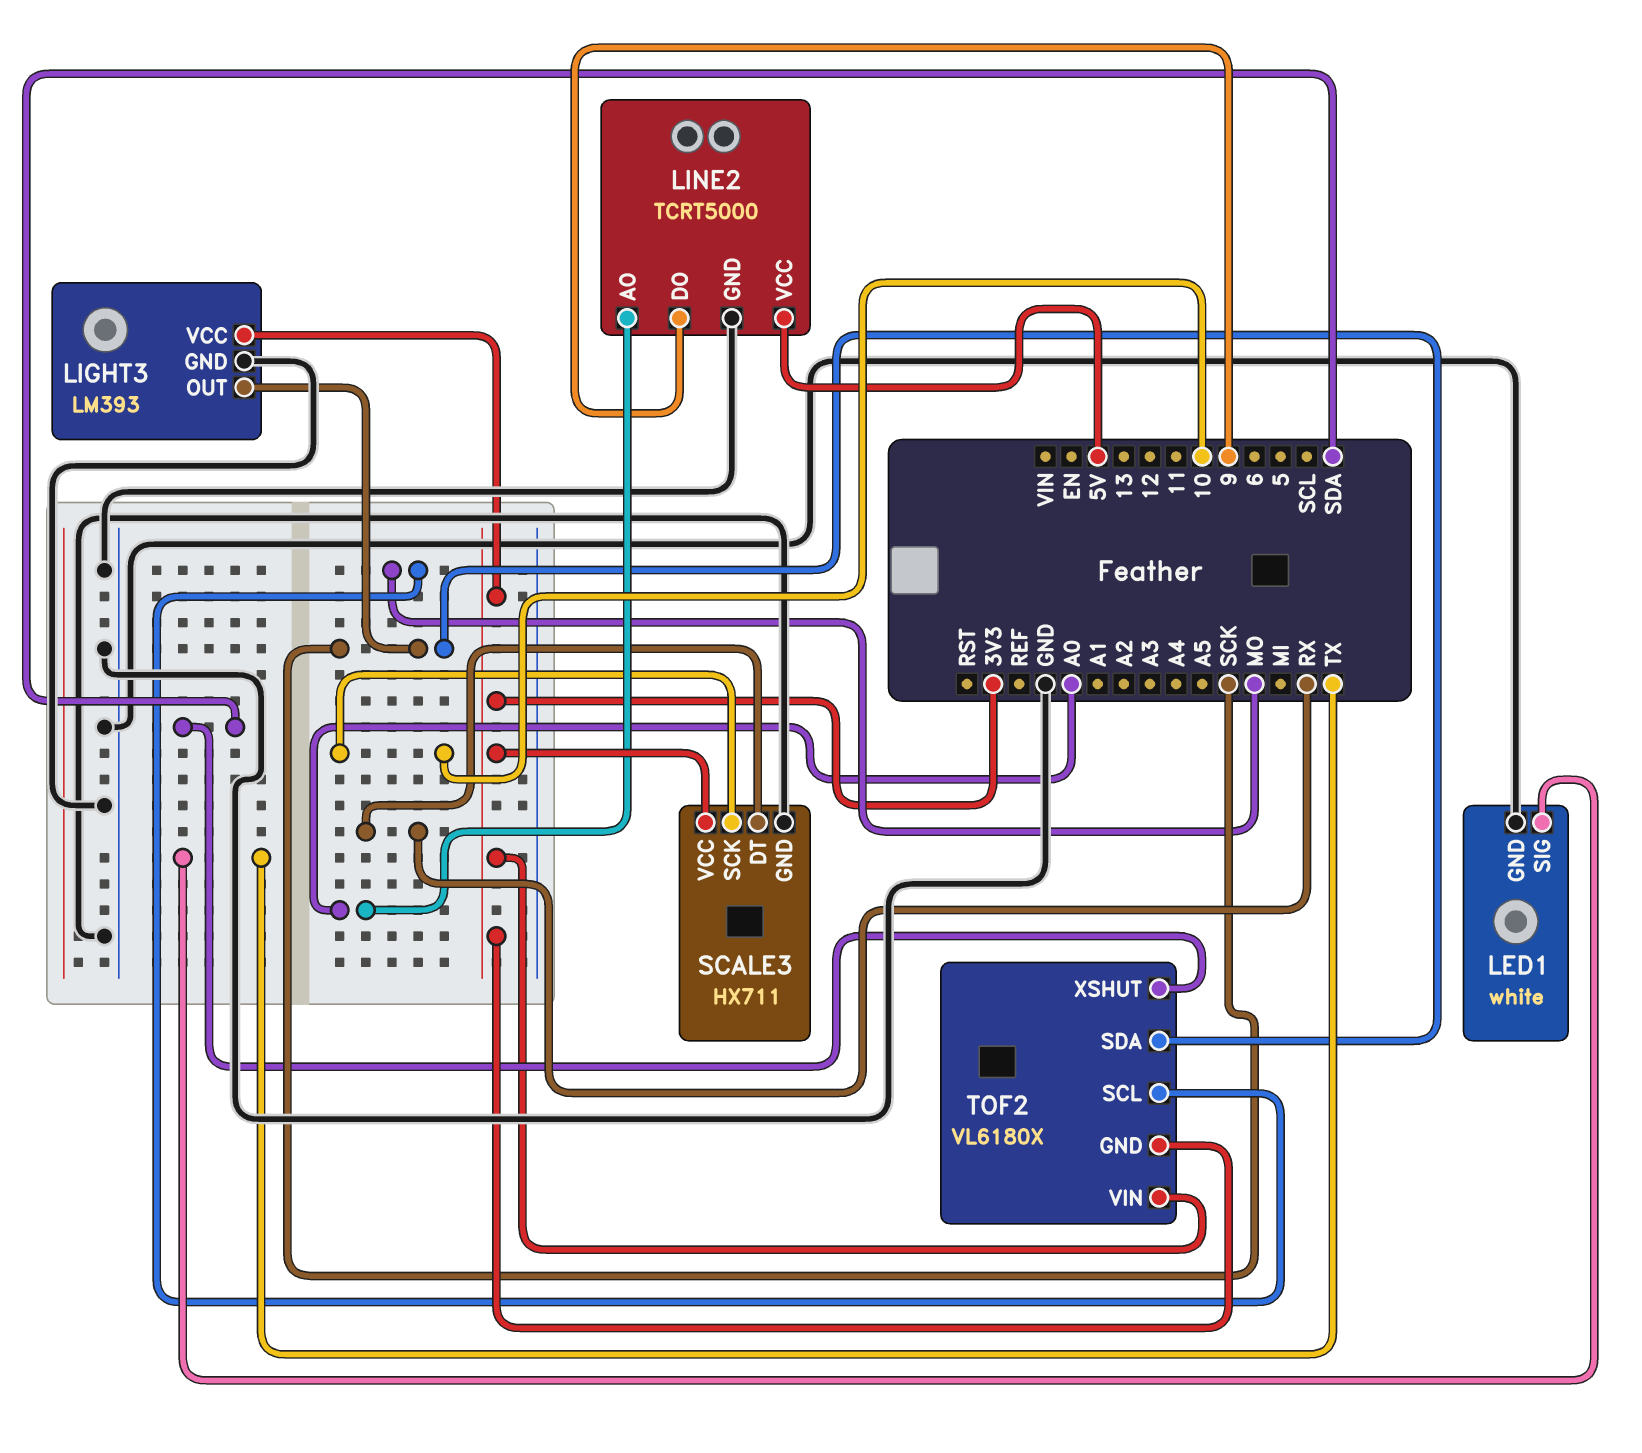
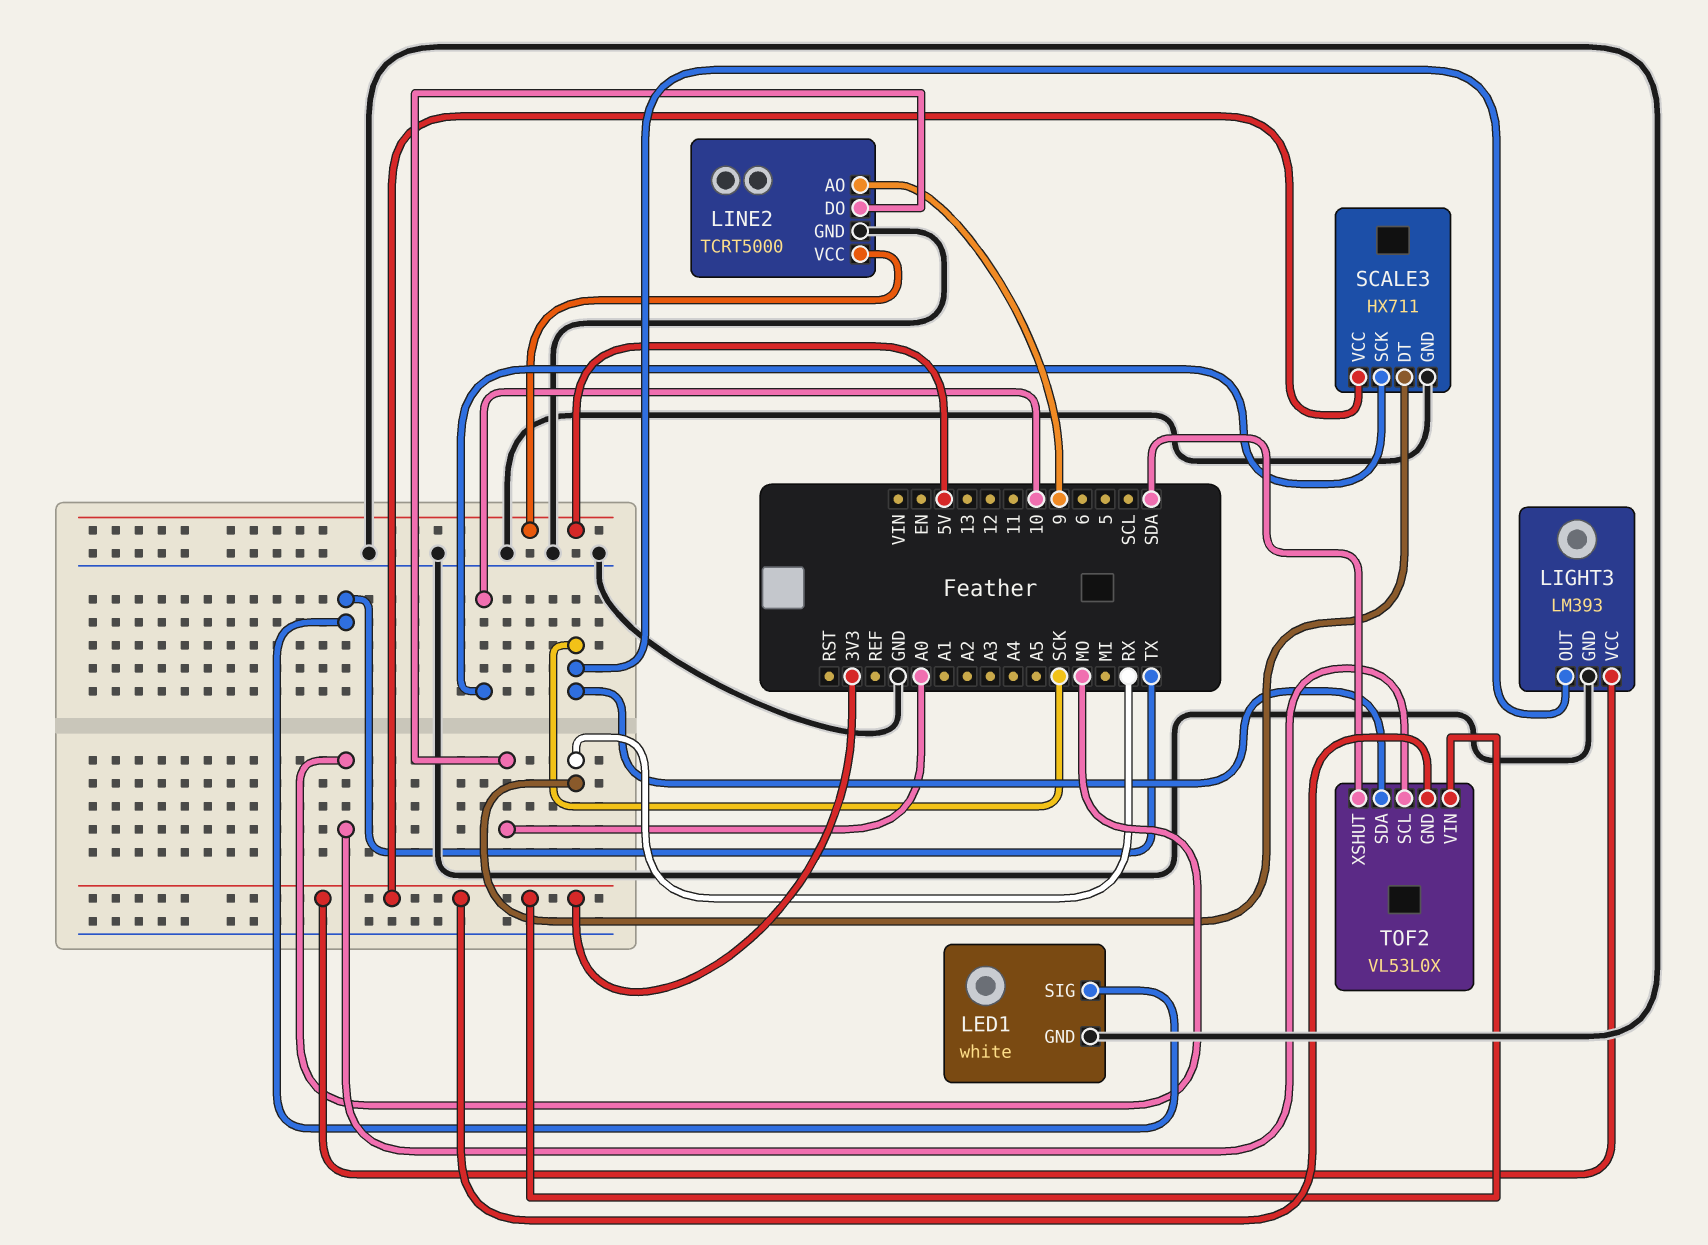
LINE2 pin AO: A0 -> 9
LINE2 pin DO: 9 -> A0
TOF2: VL6180X -> VL53L0X

